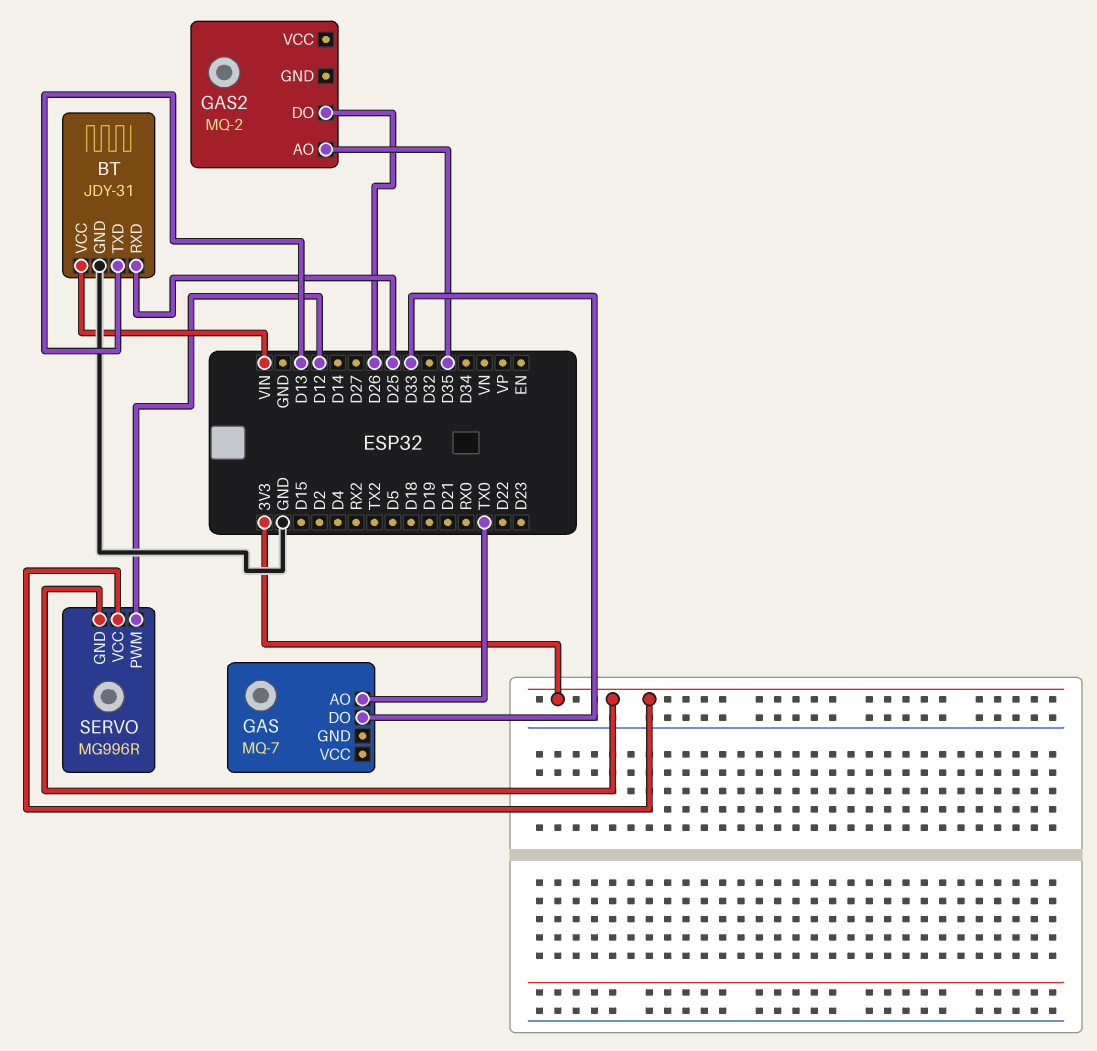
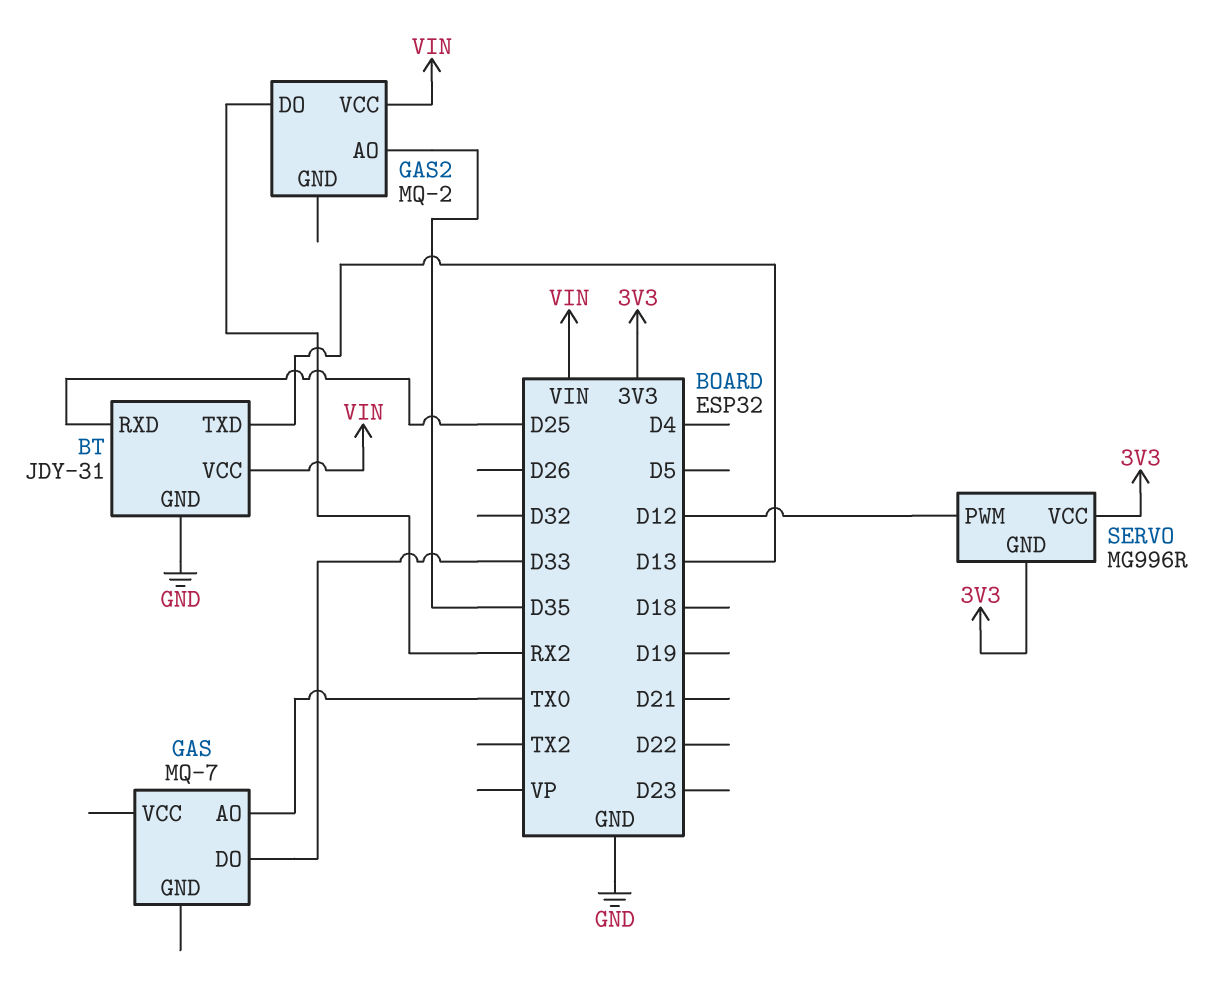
GAS2 pin DO: D26 -> RX2
GAS2 pin VCC: none -> VIN

